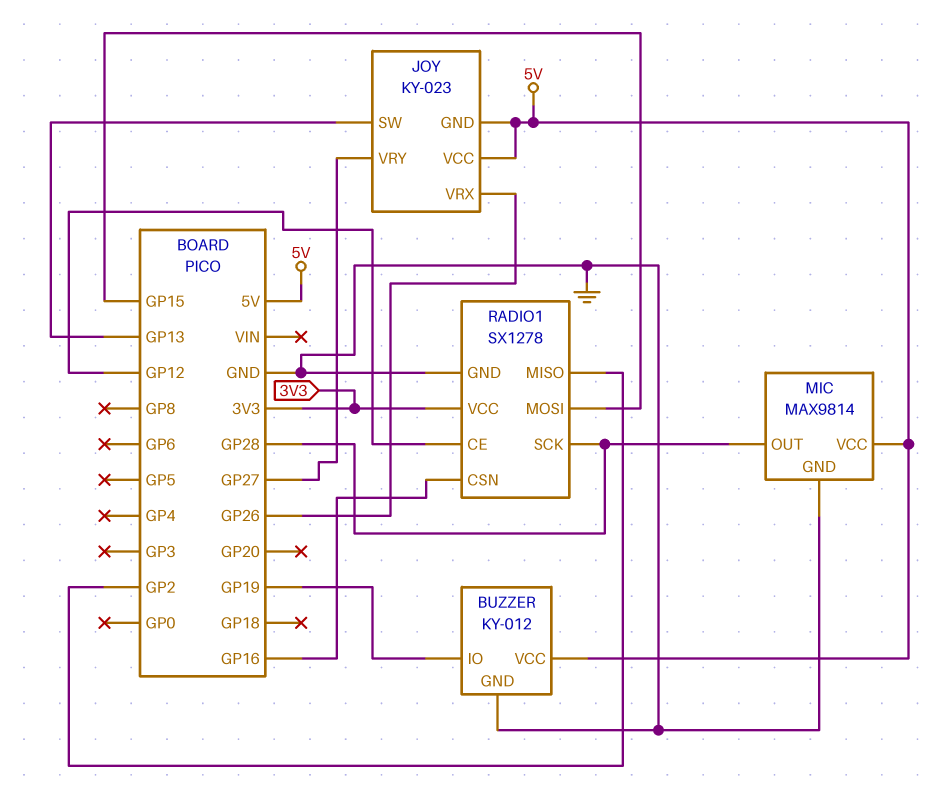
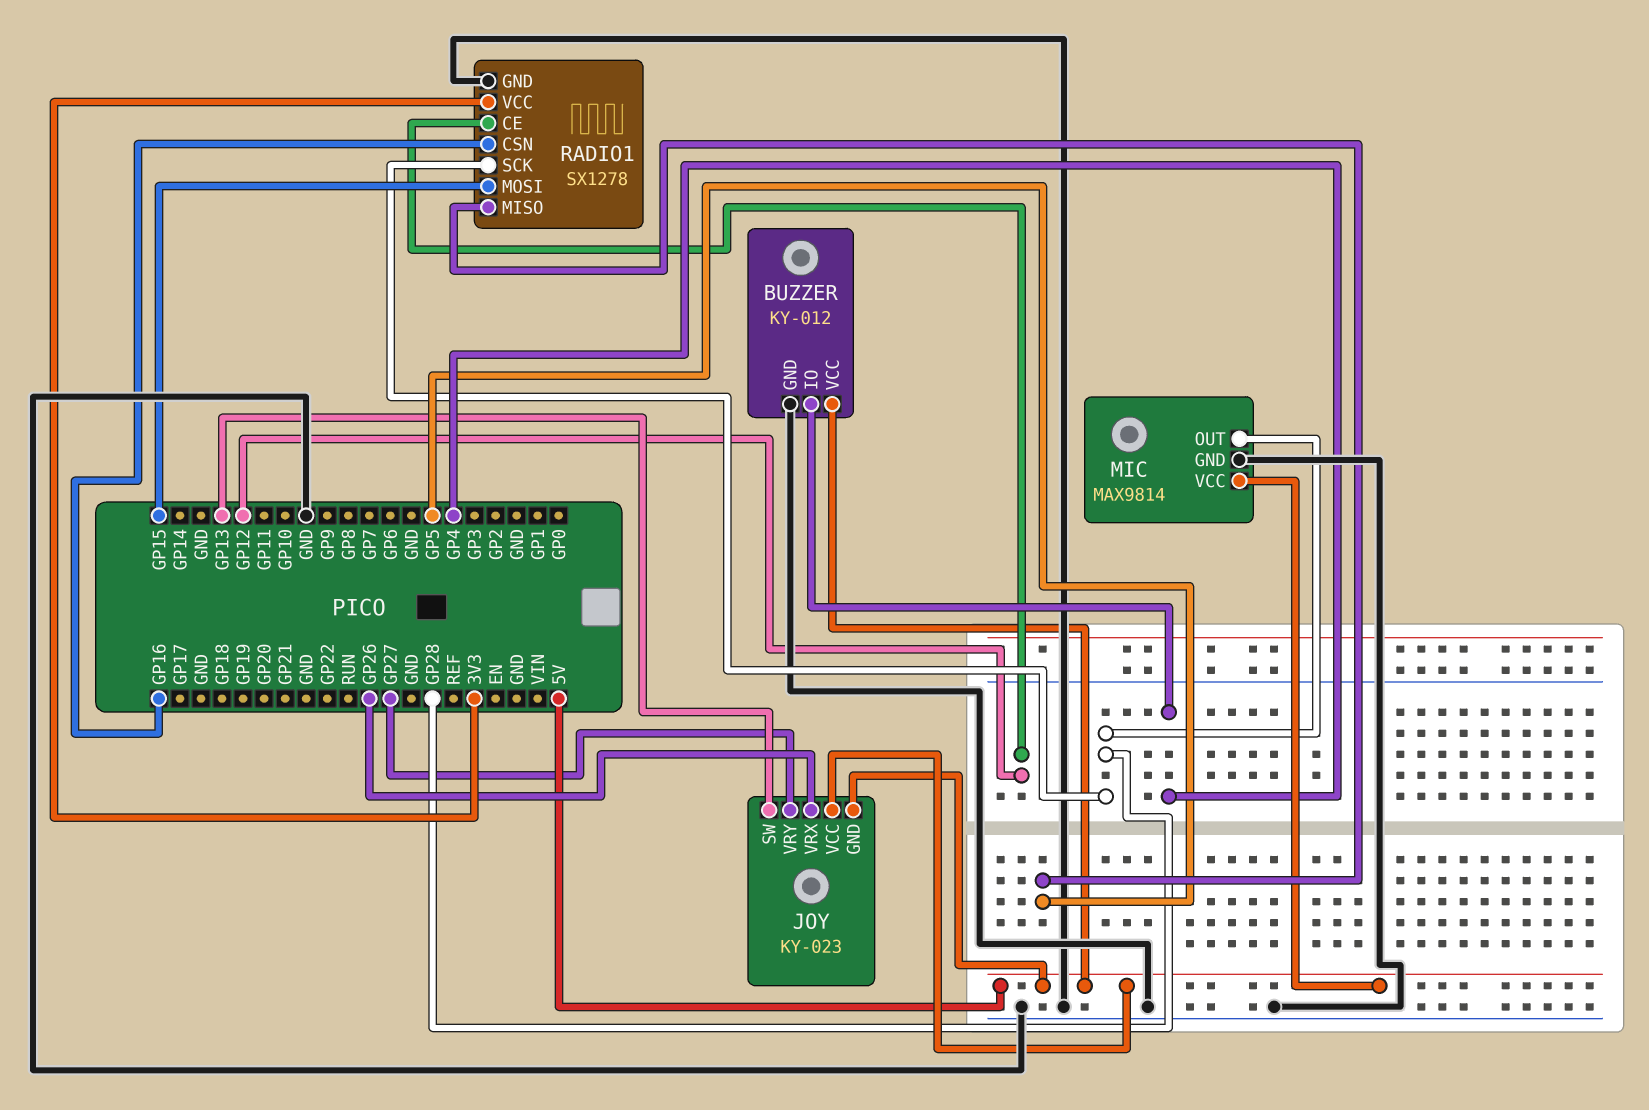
BUZZER pin IO: GP19 -> GP4
RADIO1 pin MISO: GP2 -> GP5

